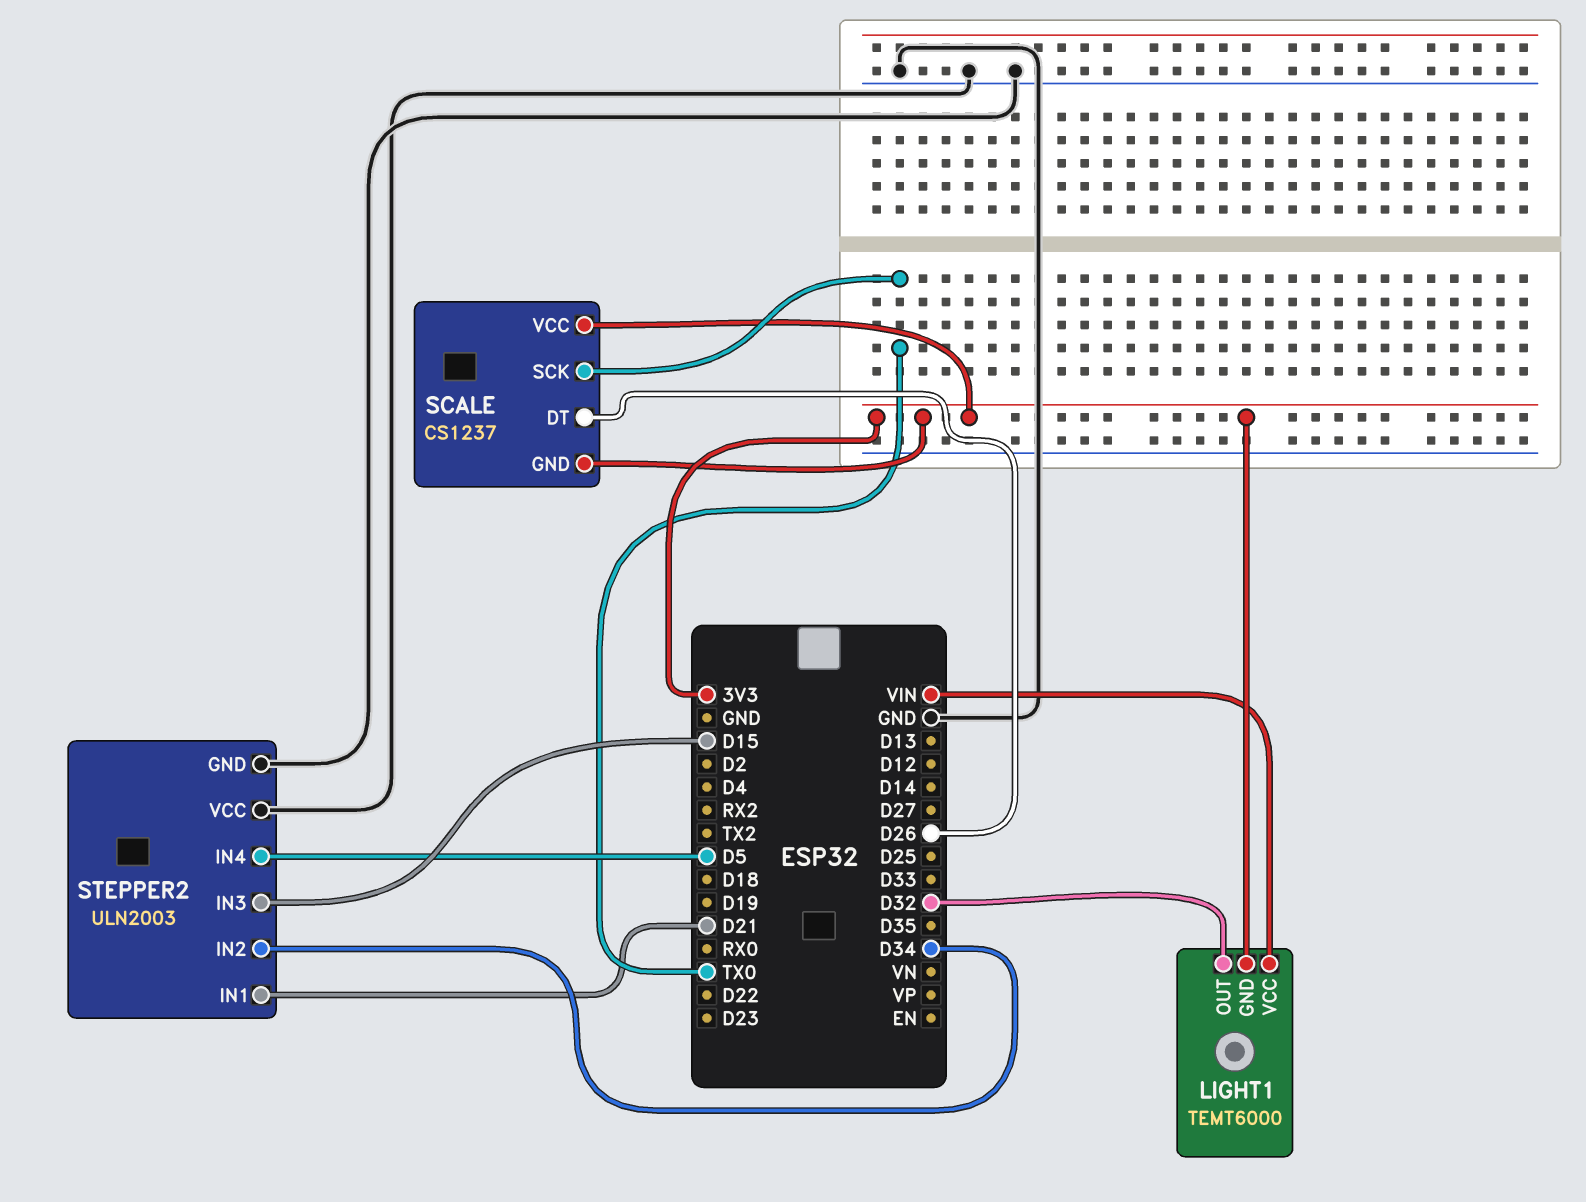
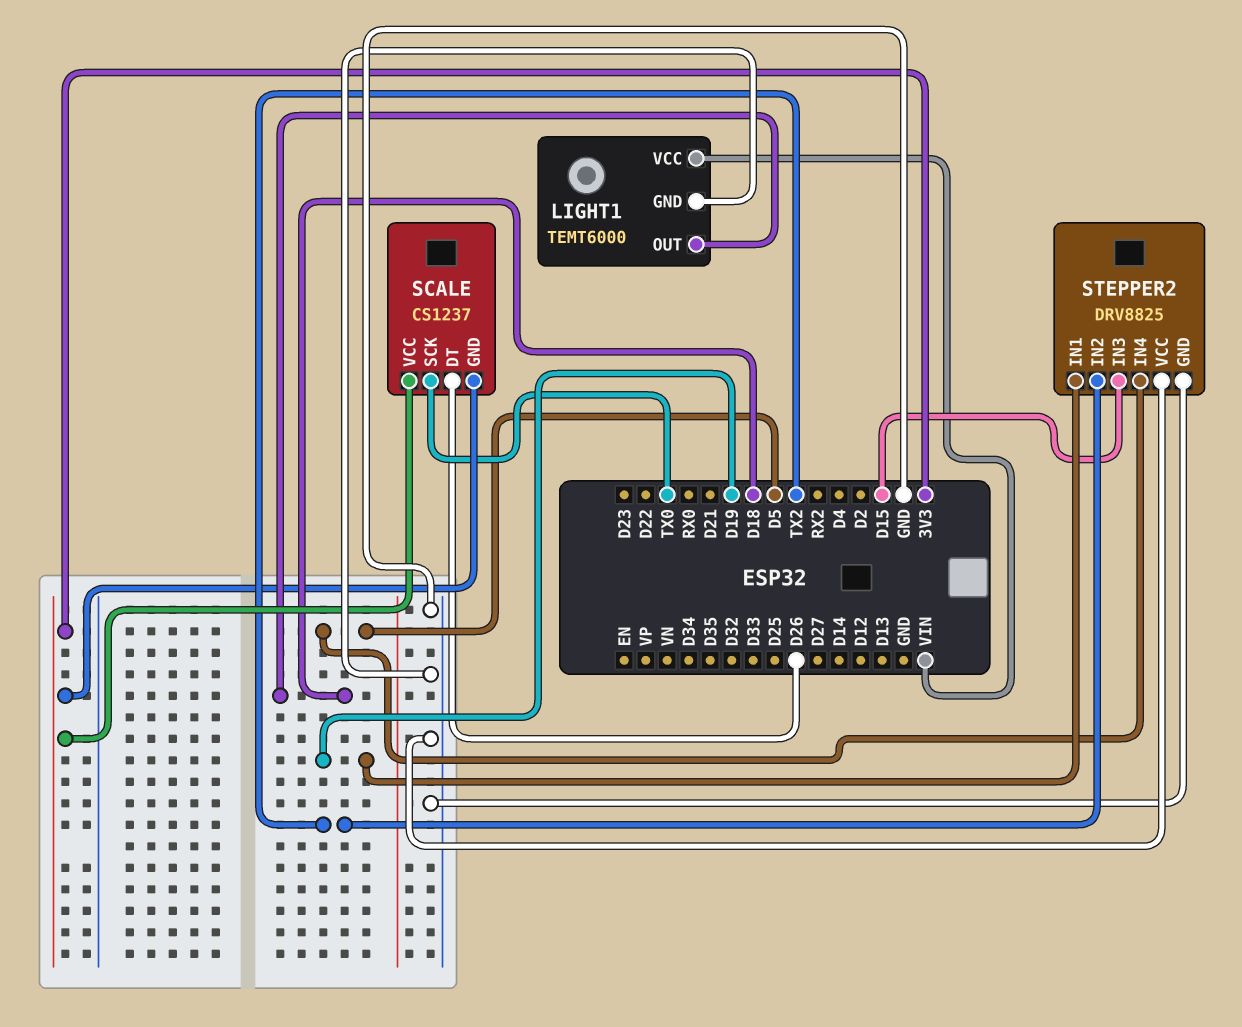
LIGHT1 pin GND: 3V3 -> GND
LIGHT1 pin OUT: D32 -> D18
STEPPER2: ULN2003 -> DRV8825
STEPPER2 pin IN1: D21 -> D19
STEPPER2 pin IN2: D34 -> TX2

